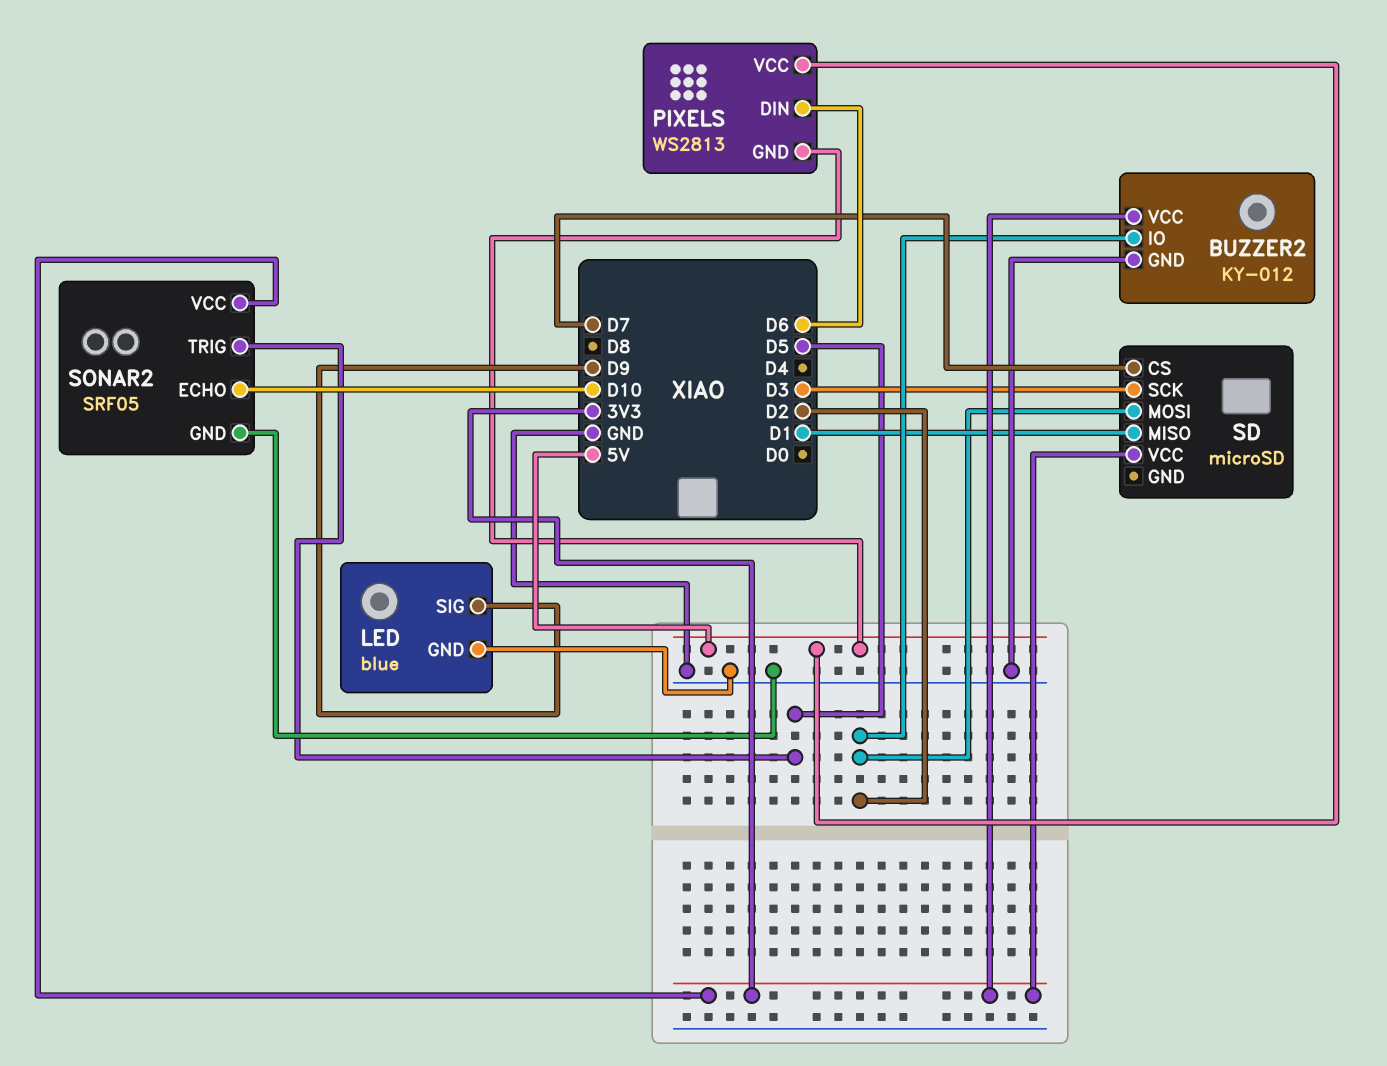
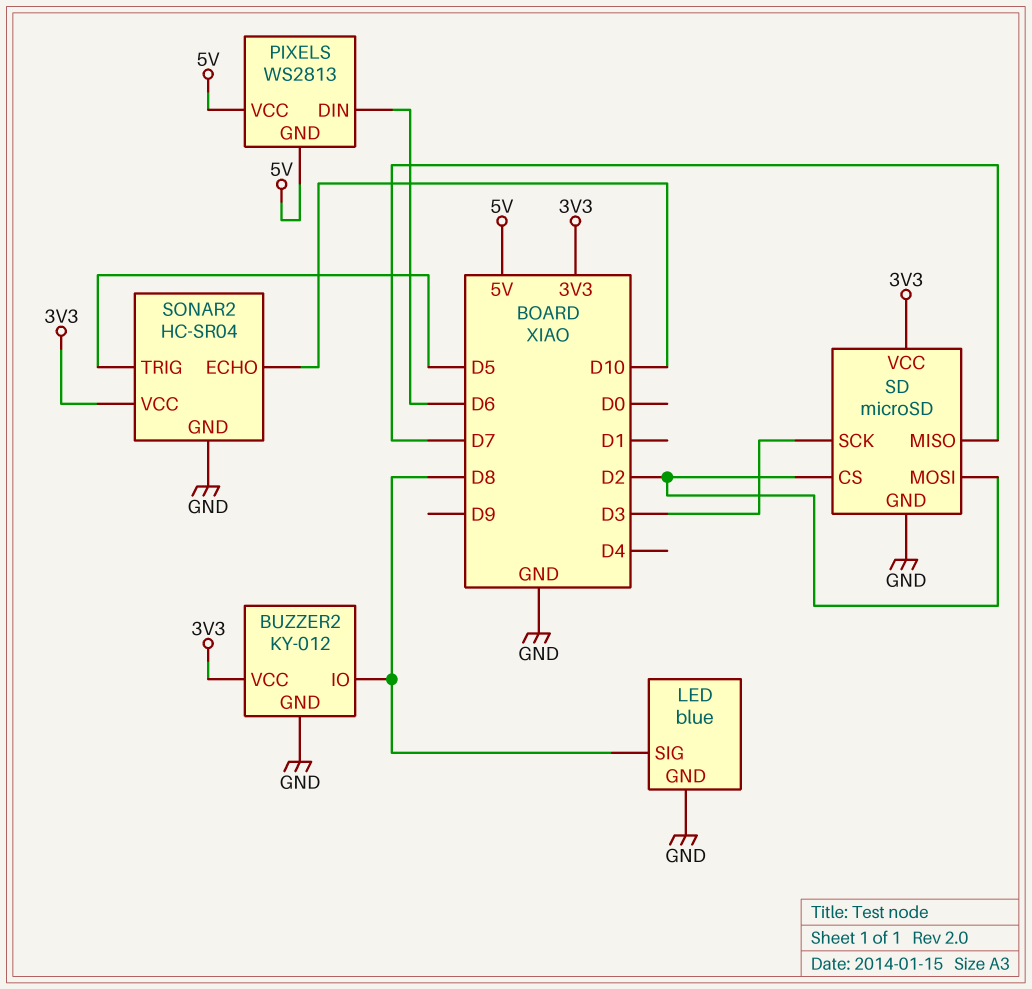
BUZZER2 pin IO: D2 -> D8
LED pin SIG: D9 -> D8
SD pin CS: D7 -> D2
SD pin GND: none -> GND
SD pin MISO: D1 -> D7
SONAR2: SRF05 -> HC-SR04

